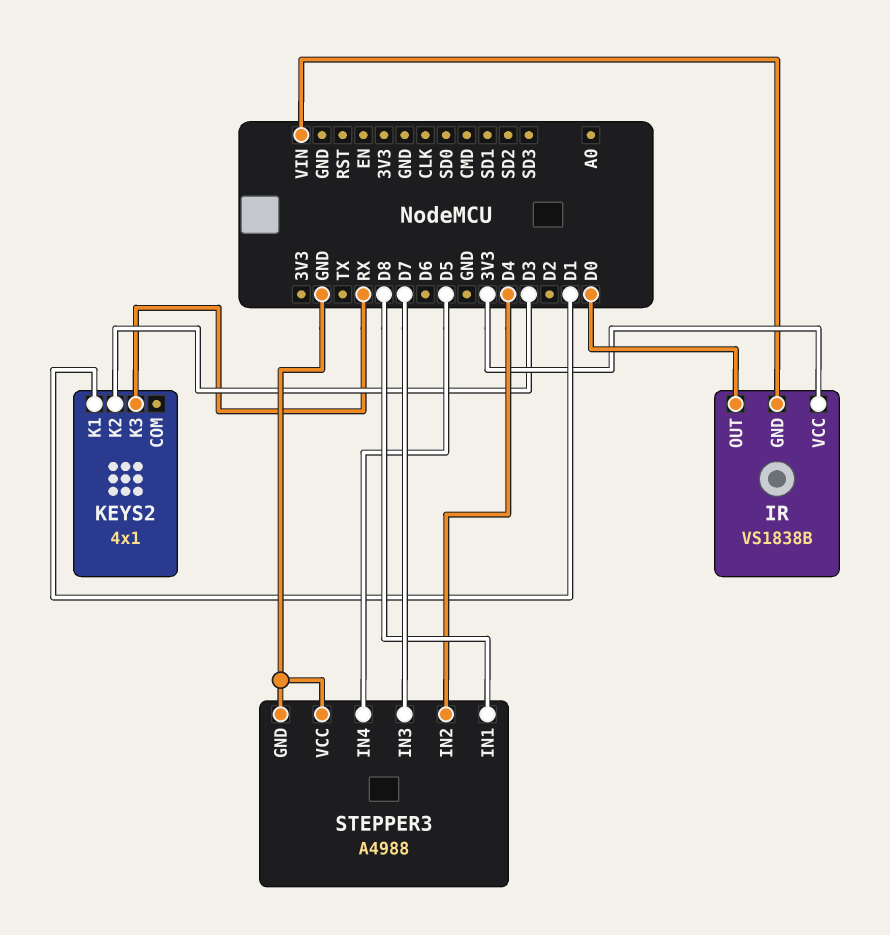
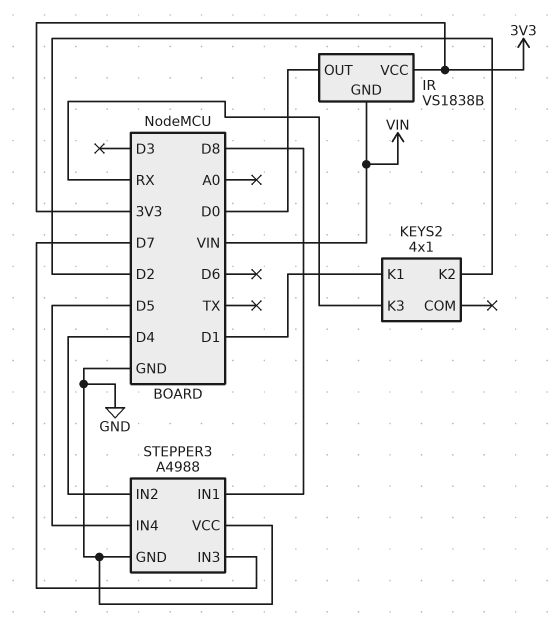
KEYS2 pin K2: D3 -> D2

